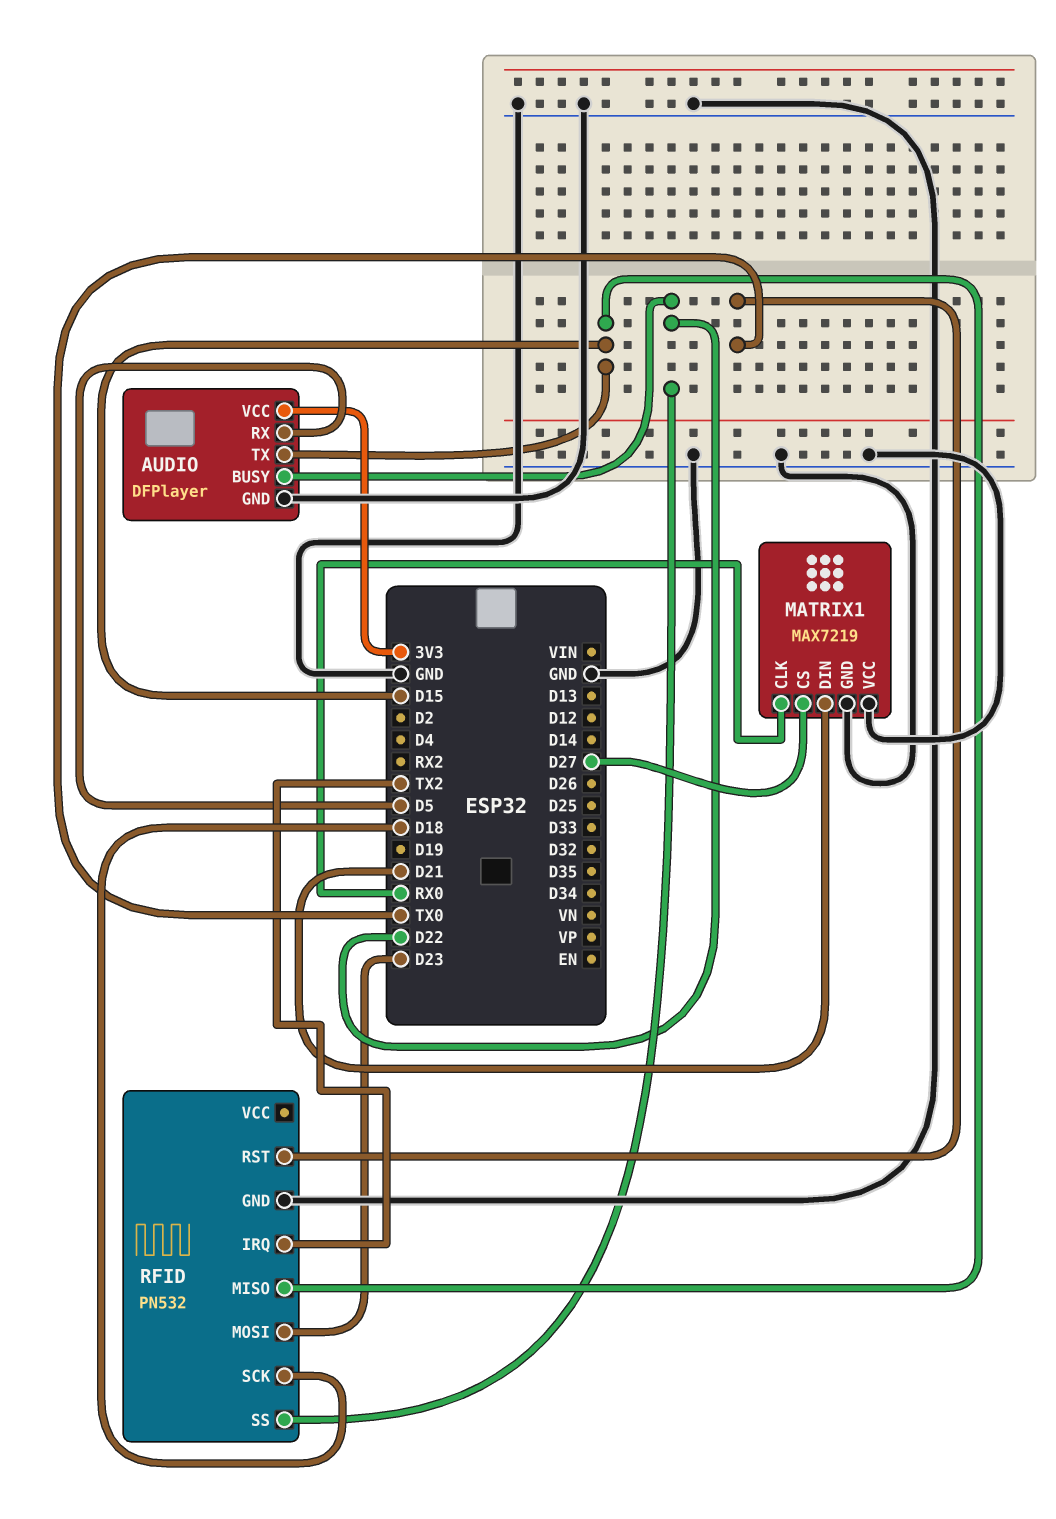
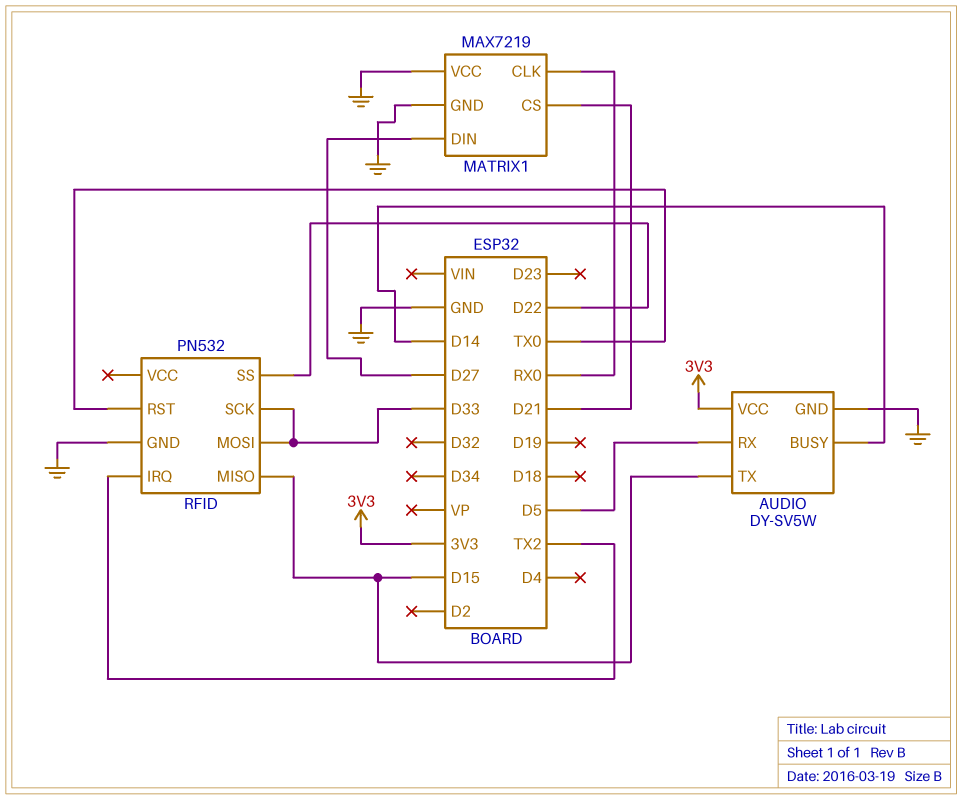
AUDIO: DFPlayer -> DY-SV5W
AUDIO pin BUSY: D22 -> D14
MATRIX1 pin CS: D27 -> D21
MATRIX1 pin DIN: D21 -> D27
RFID pin MOSI: D23 -> D33
RFID pin SCK: D18 -> D33

